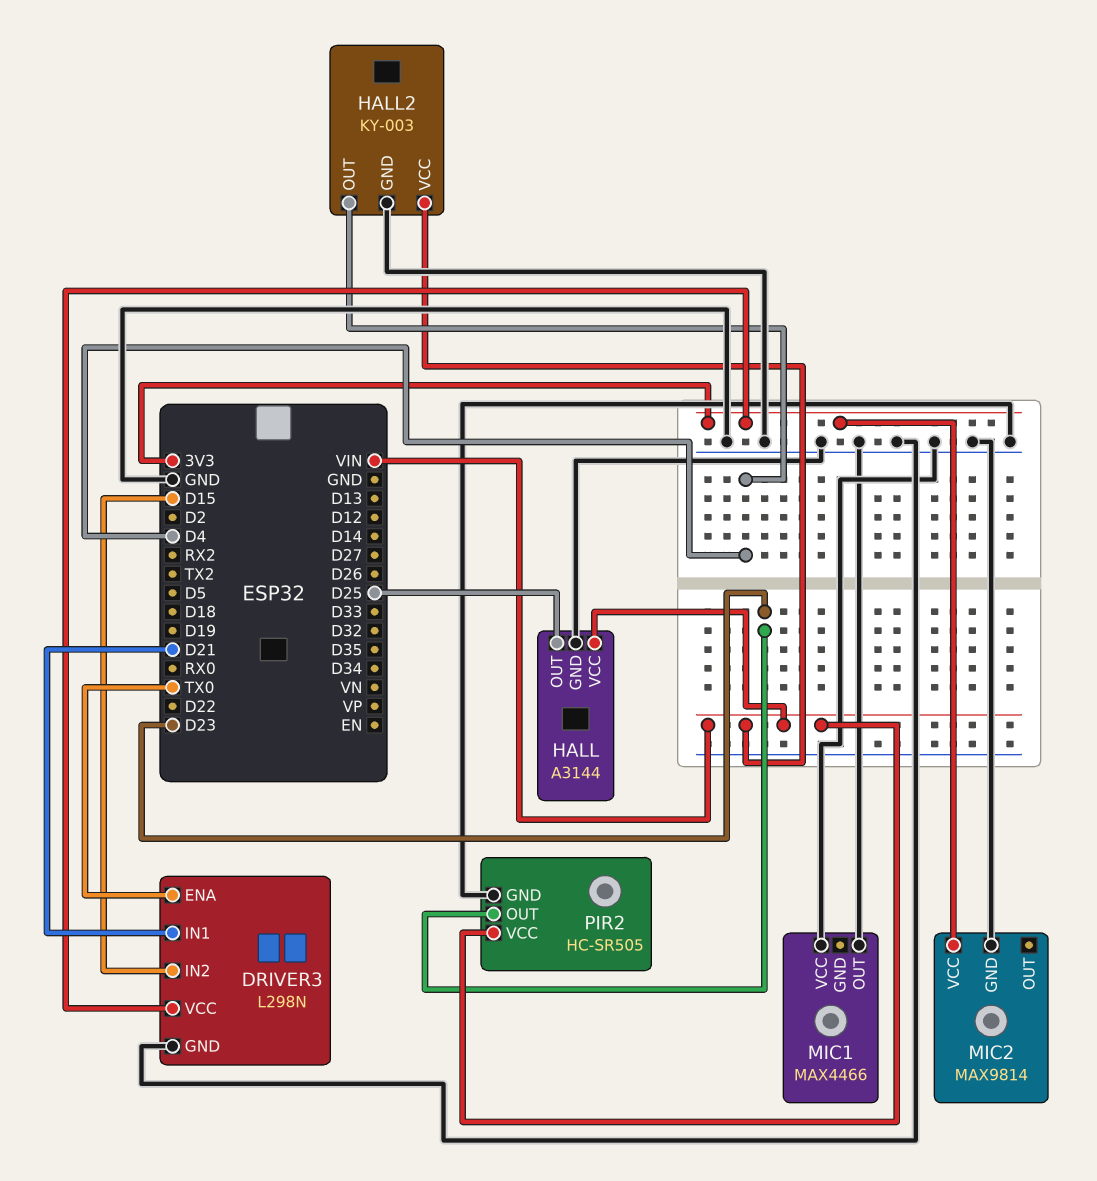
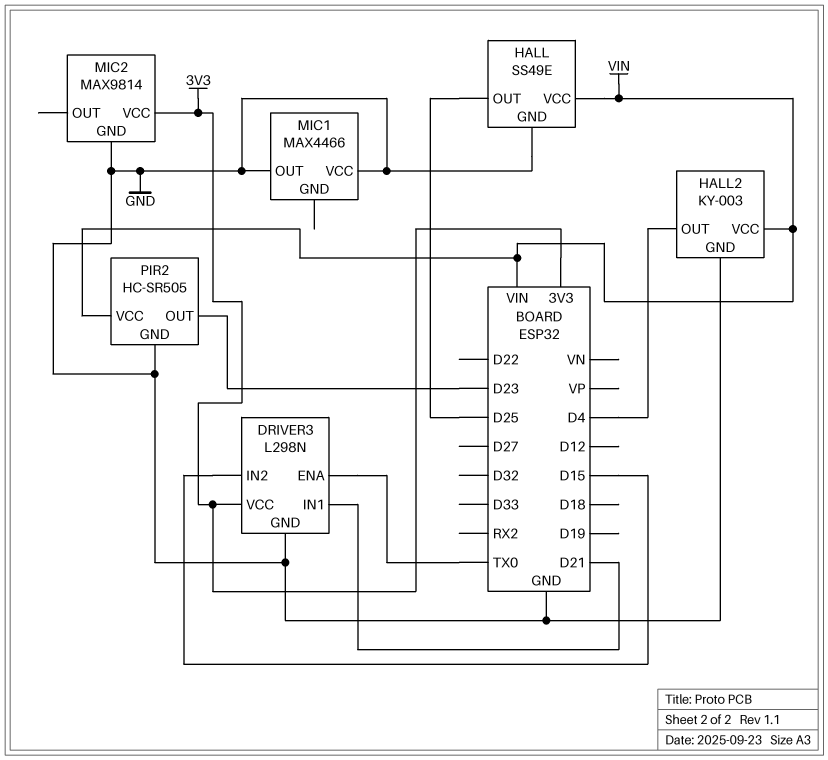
HALL: A3144 -> SS49E

